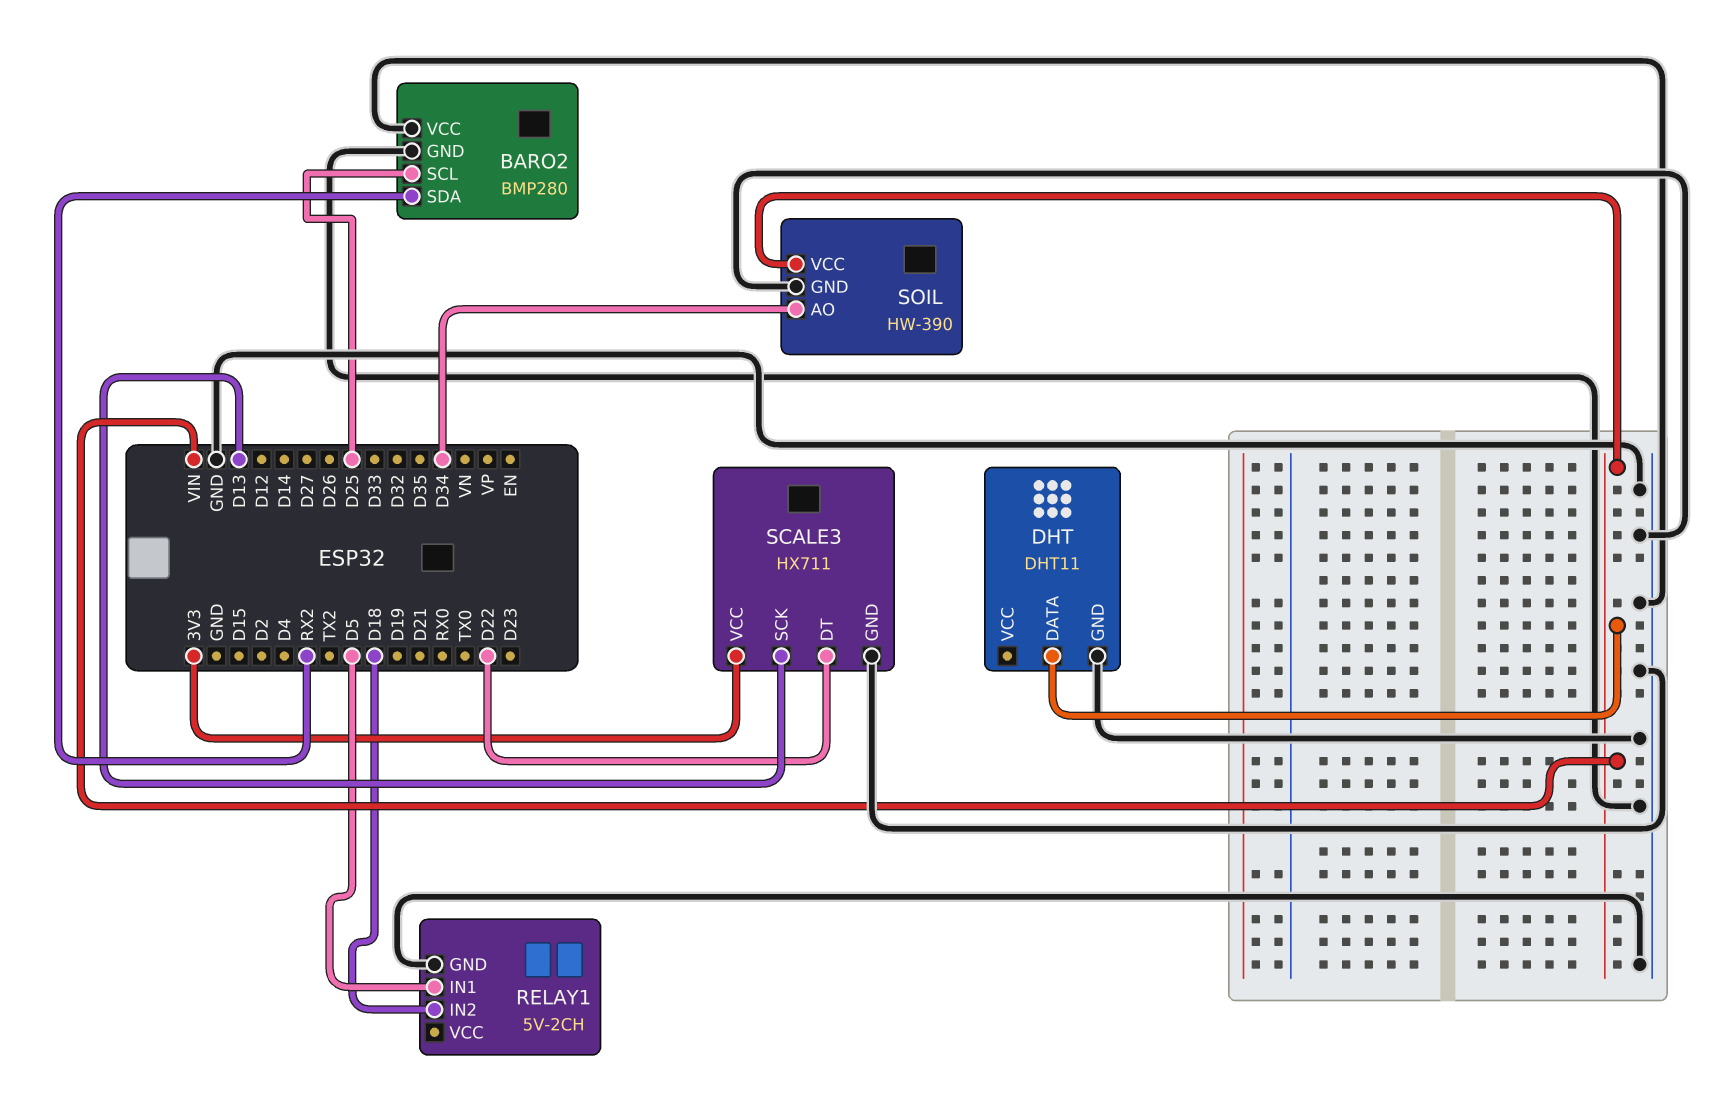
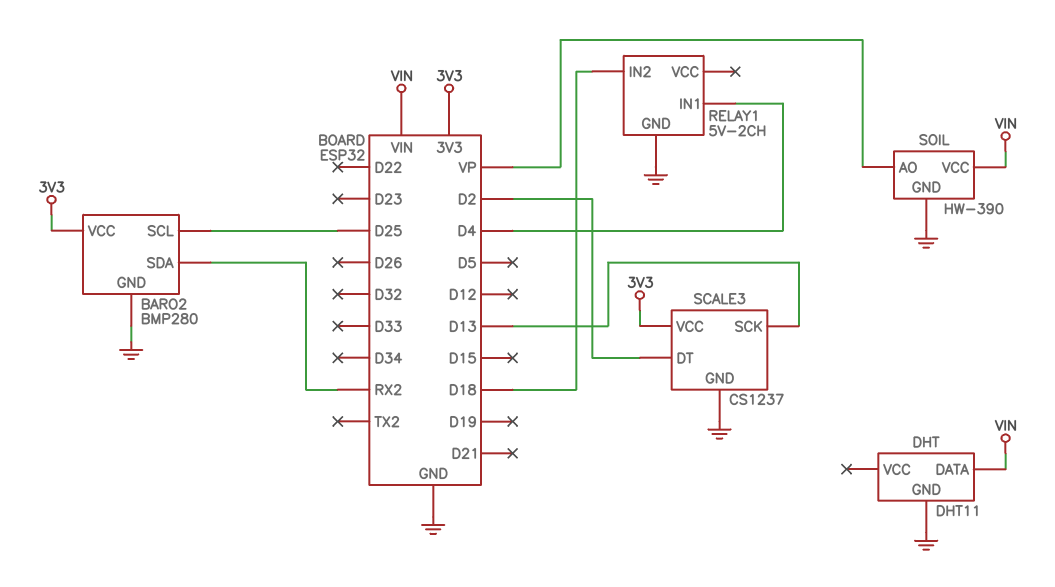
BARO2 pin VCC: GND -> 3V3
RELAY1 pin IN1: D5 -> D4
SCALE3: HX711 -> CS1237
SCALE3 pin DT: D22 -> D2
SOIL pin AO: D34 -> VP

